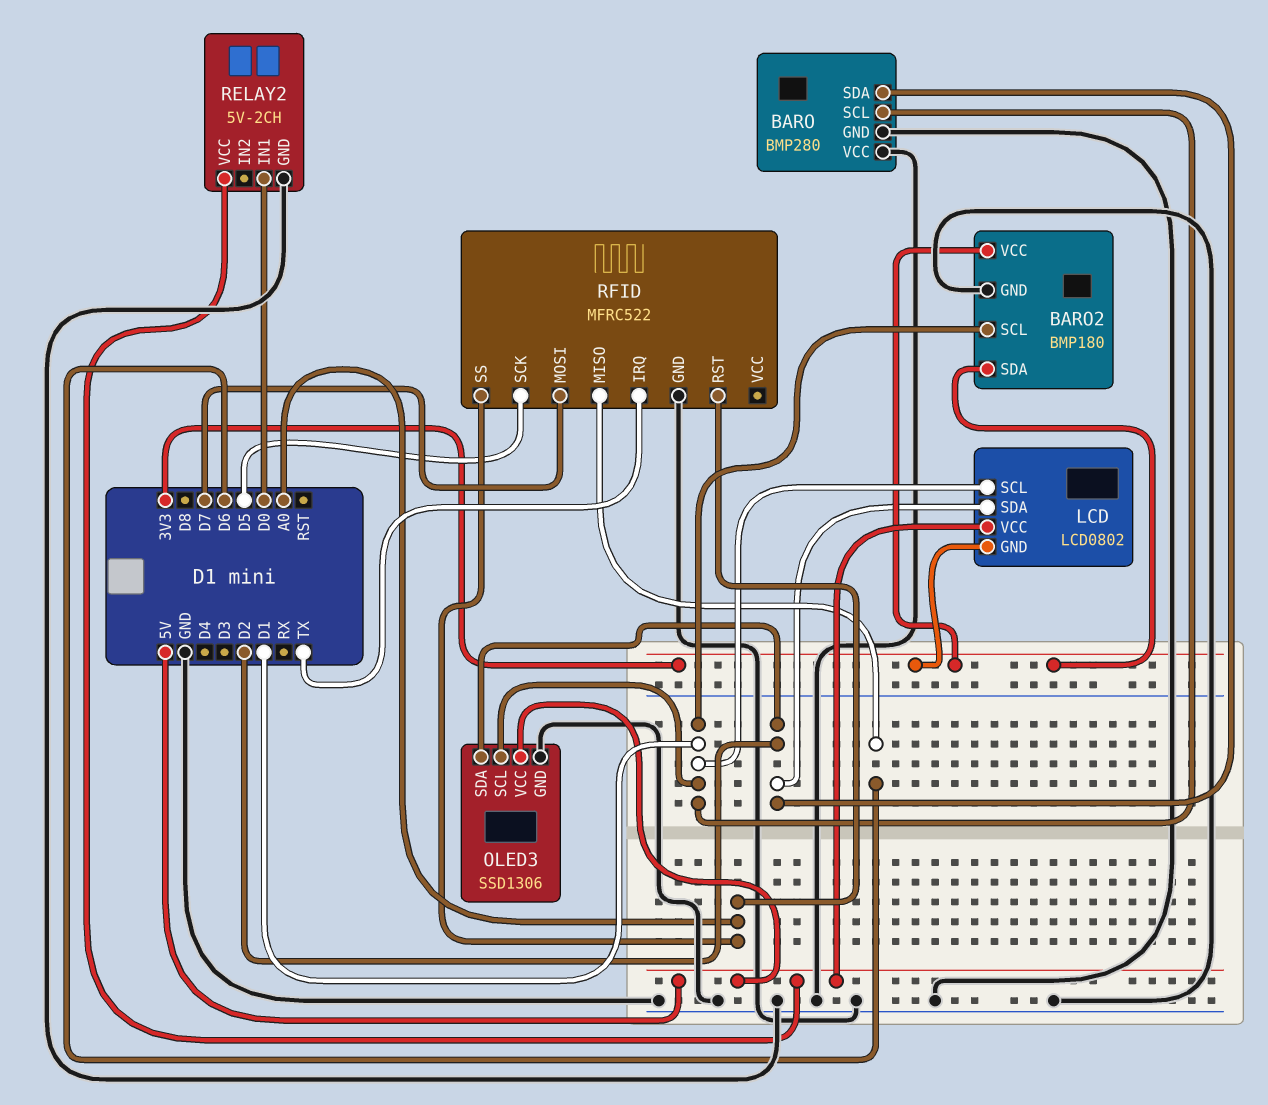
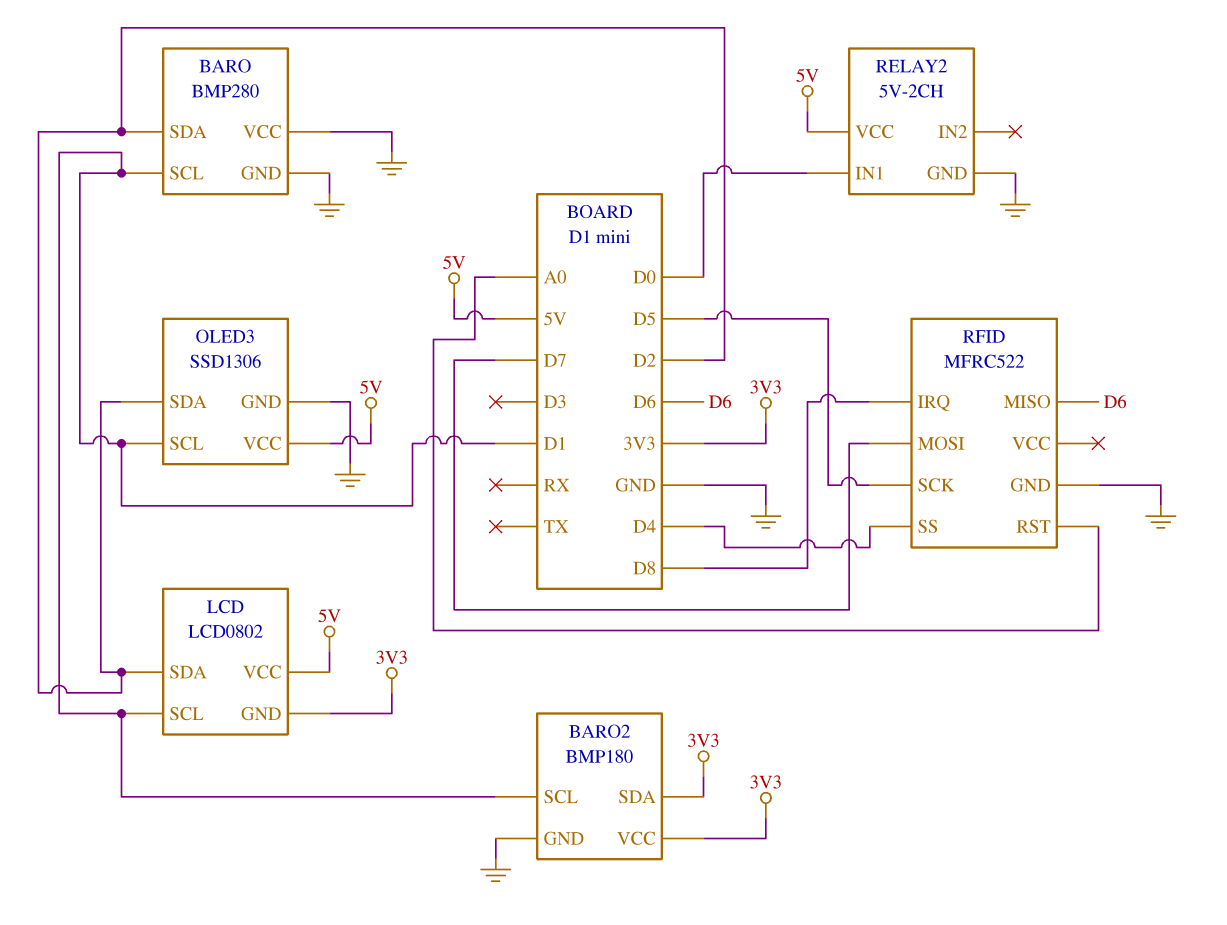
RFID pin IRQ: TX -> D8
RFID pin SS: A0 -> D4

